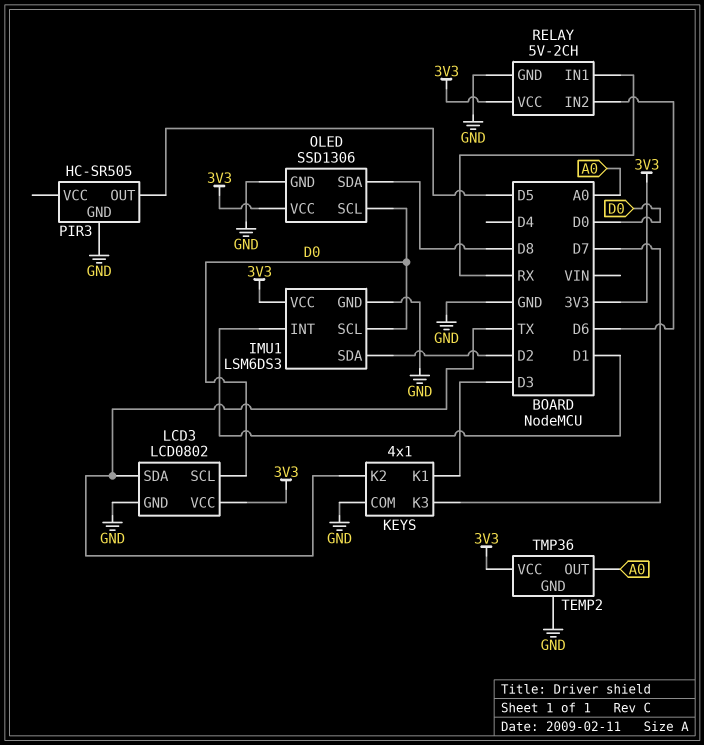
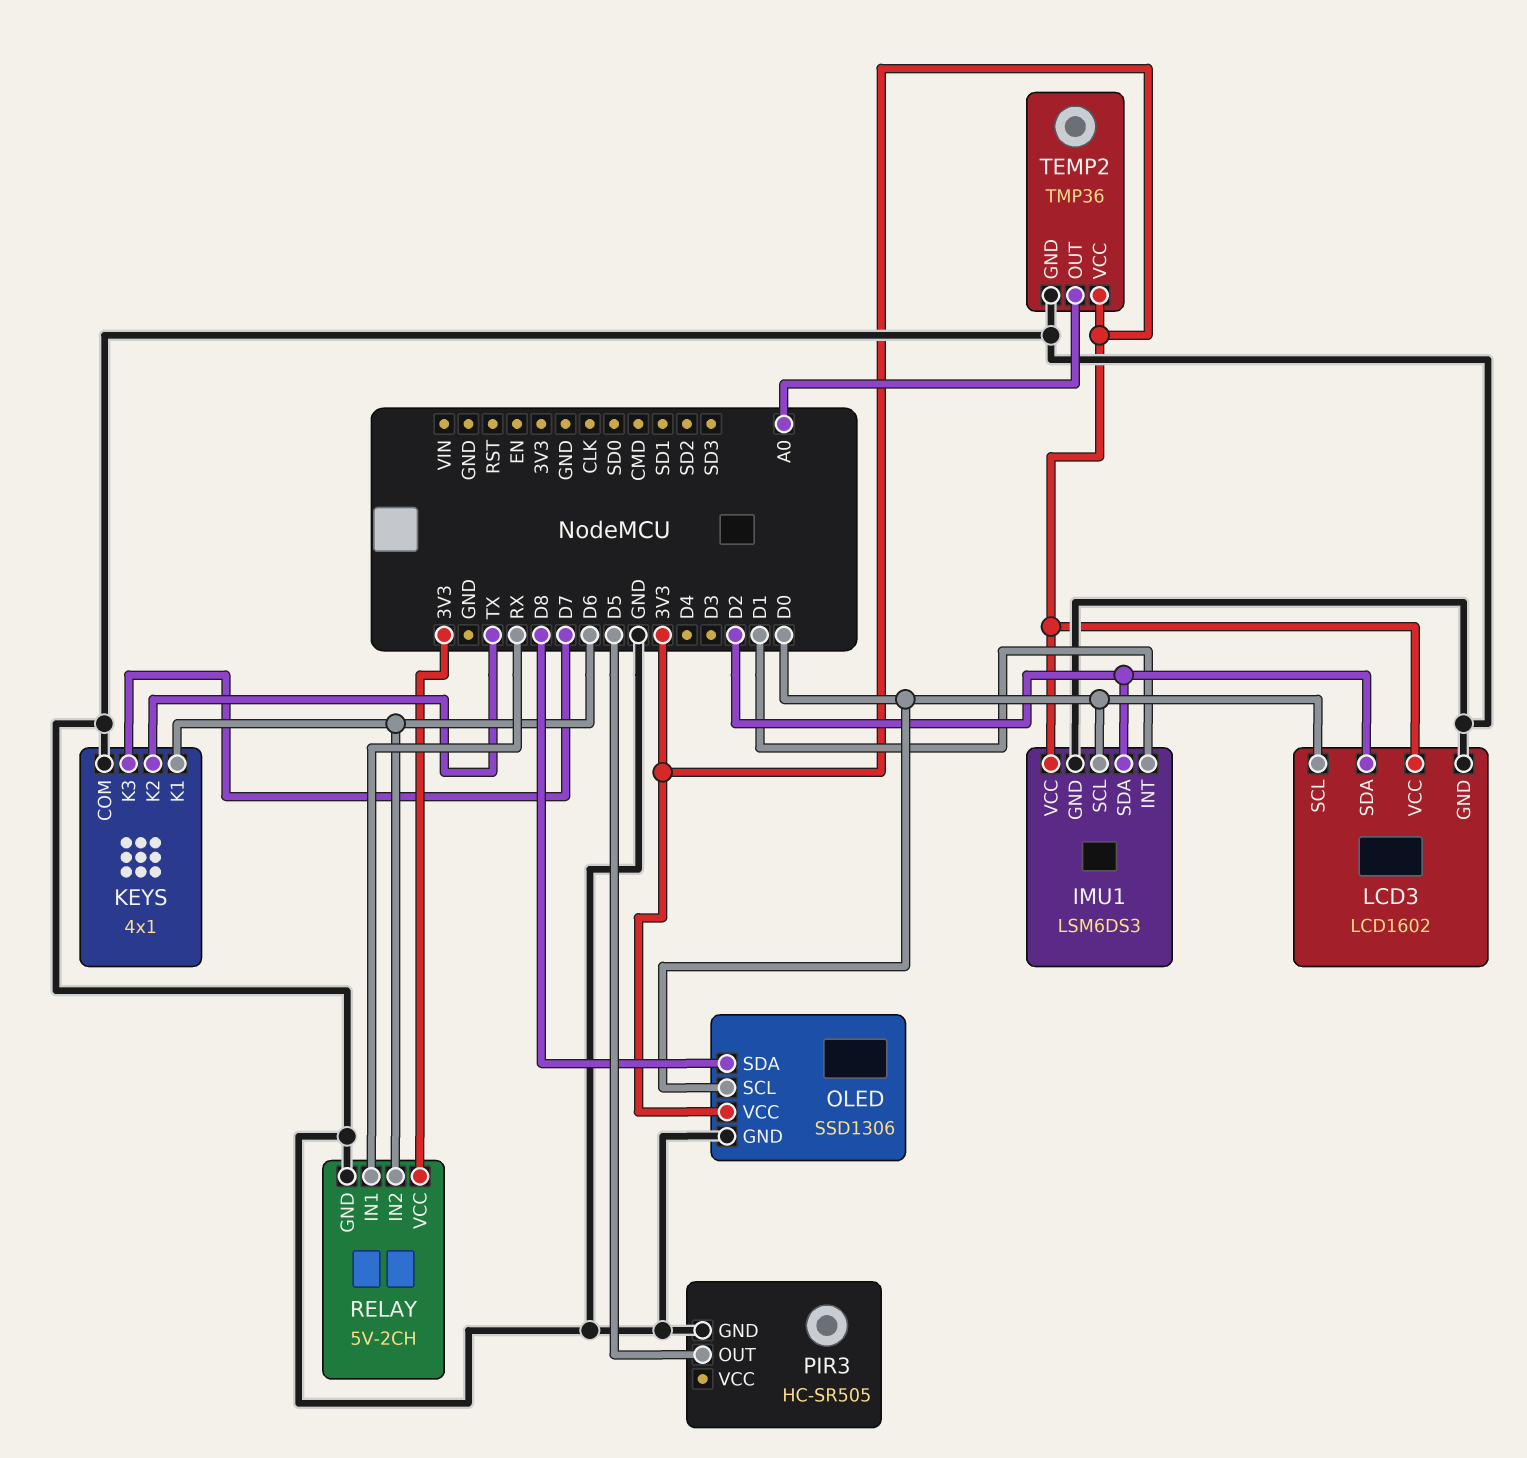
KEYS pin K1: D3 -> D6
LCD3: LCD0802 -> LCD1602
LCD3 pin SDA: TX -> D2

